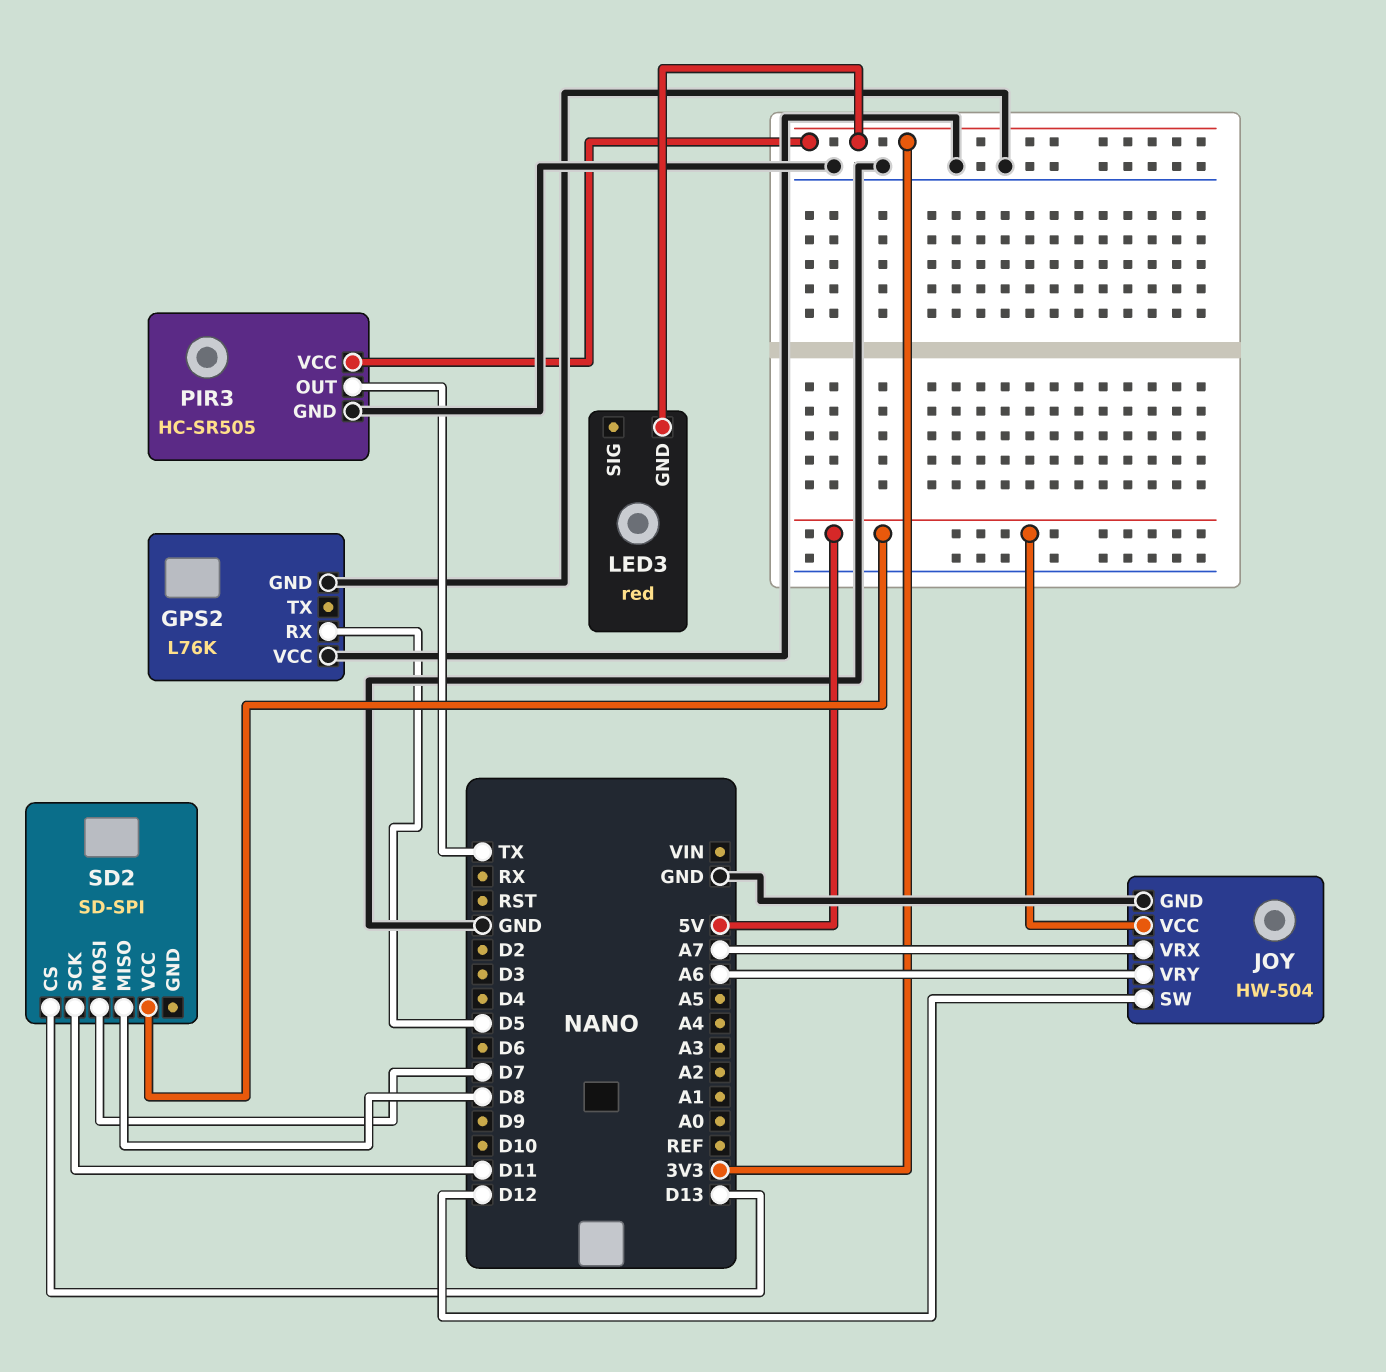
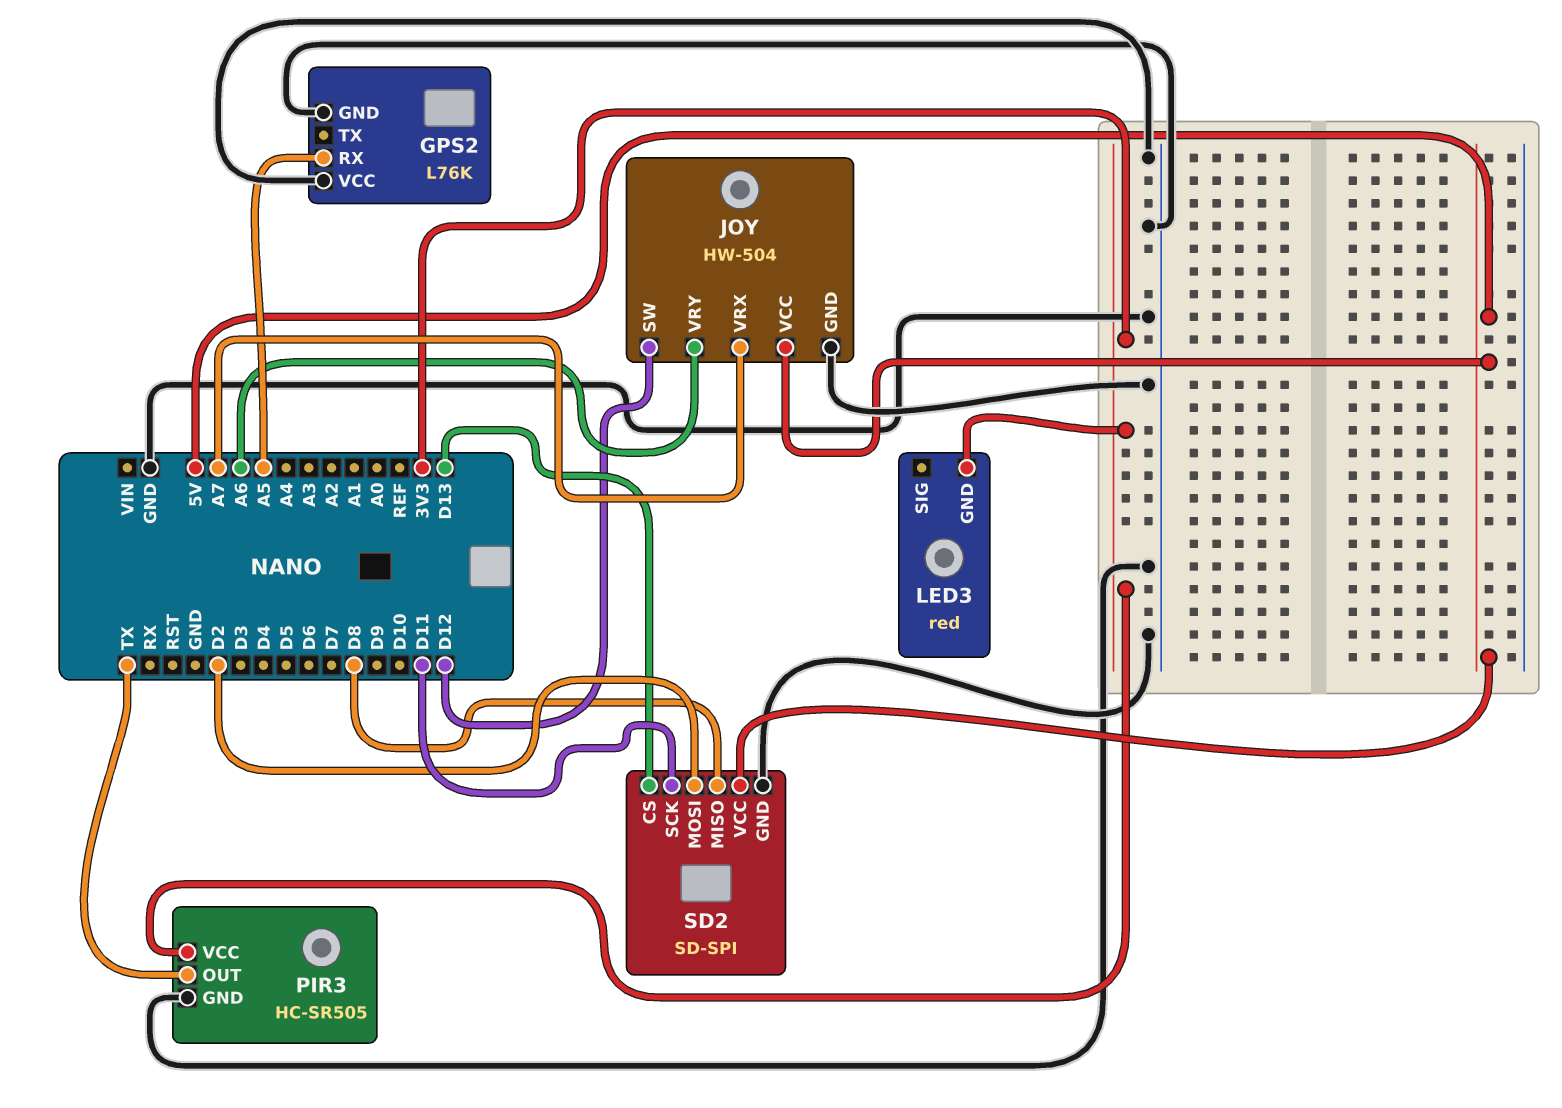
GPS2 pin RX: D5 -> A5
SD2 pin GND: none -> GND
SD2 pin MOSI: D7 -> D2

